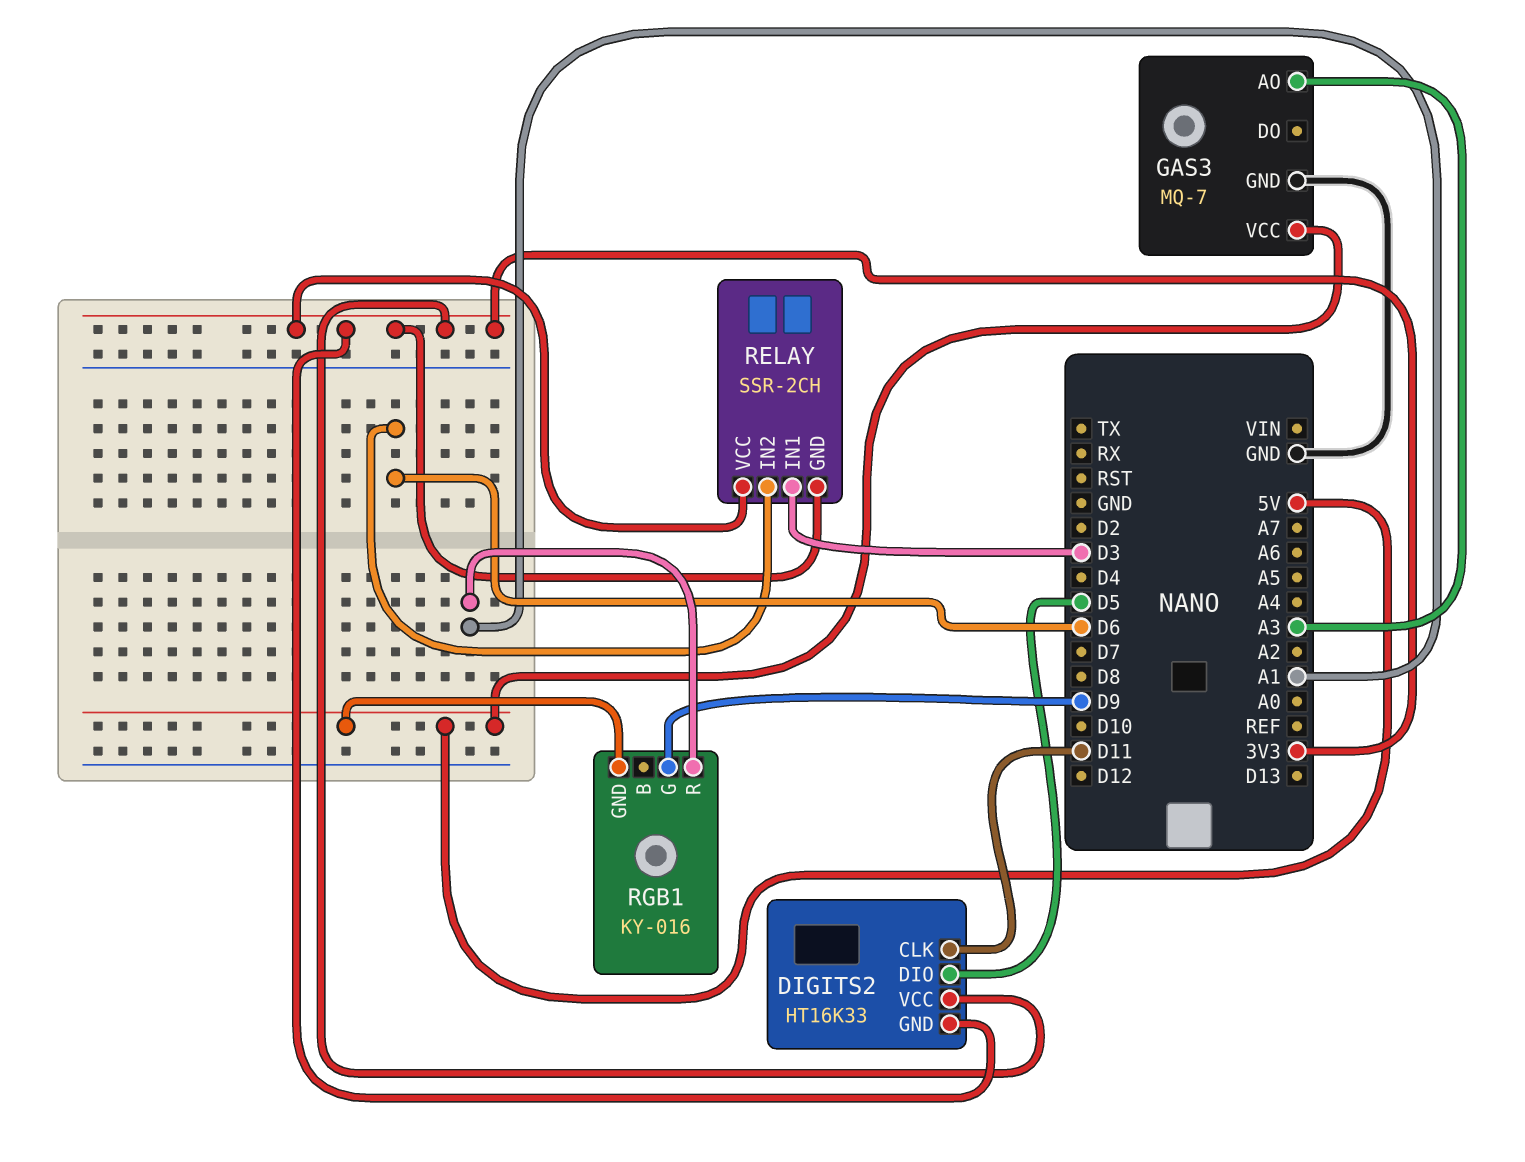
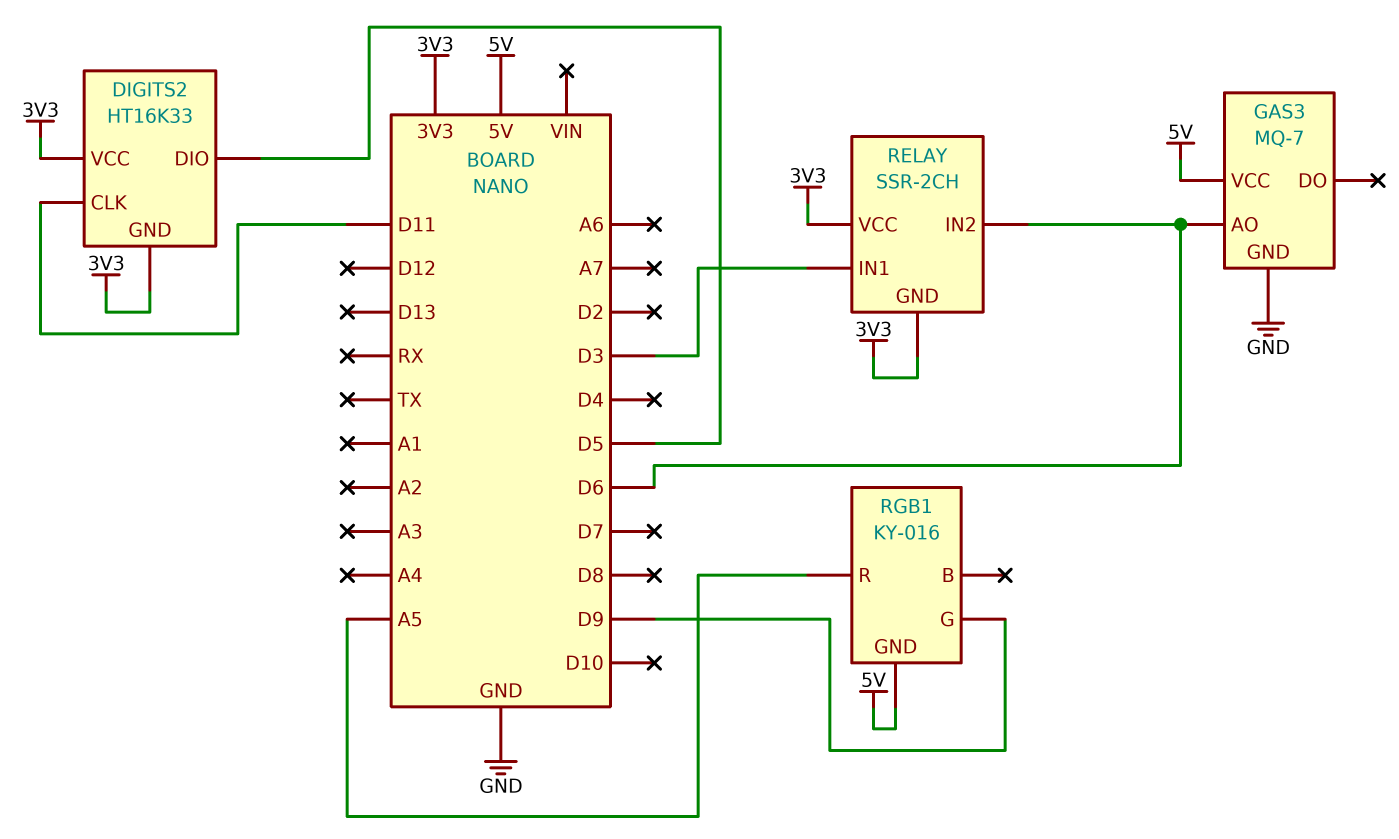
GAS3 pin AO: A3 -> D6
RGB1 pin R: A1 -> A5

